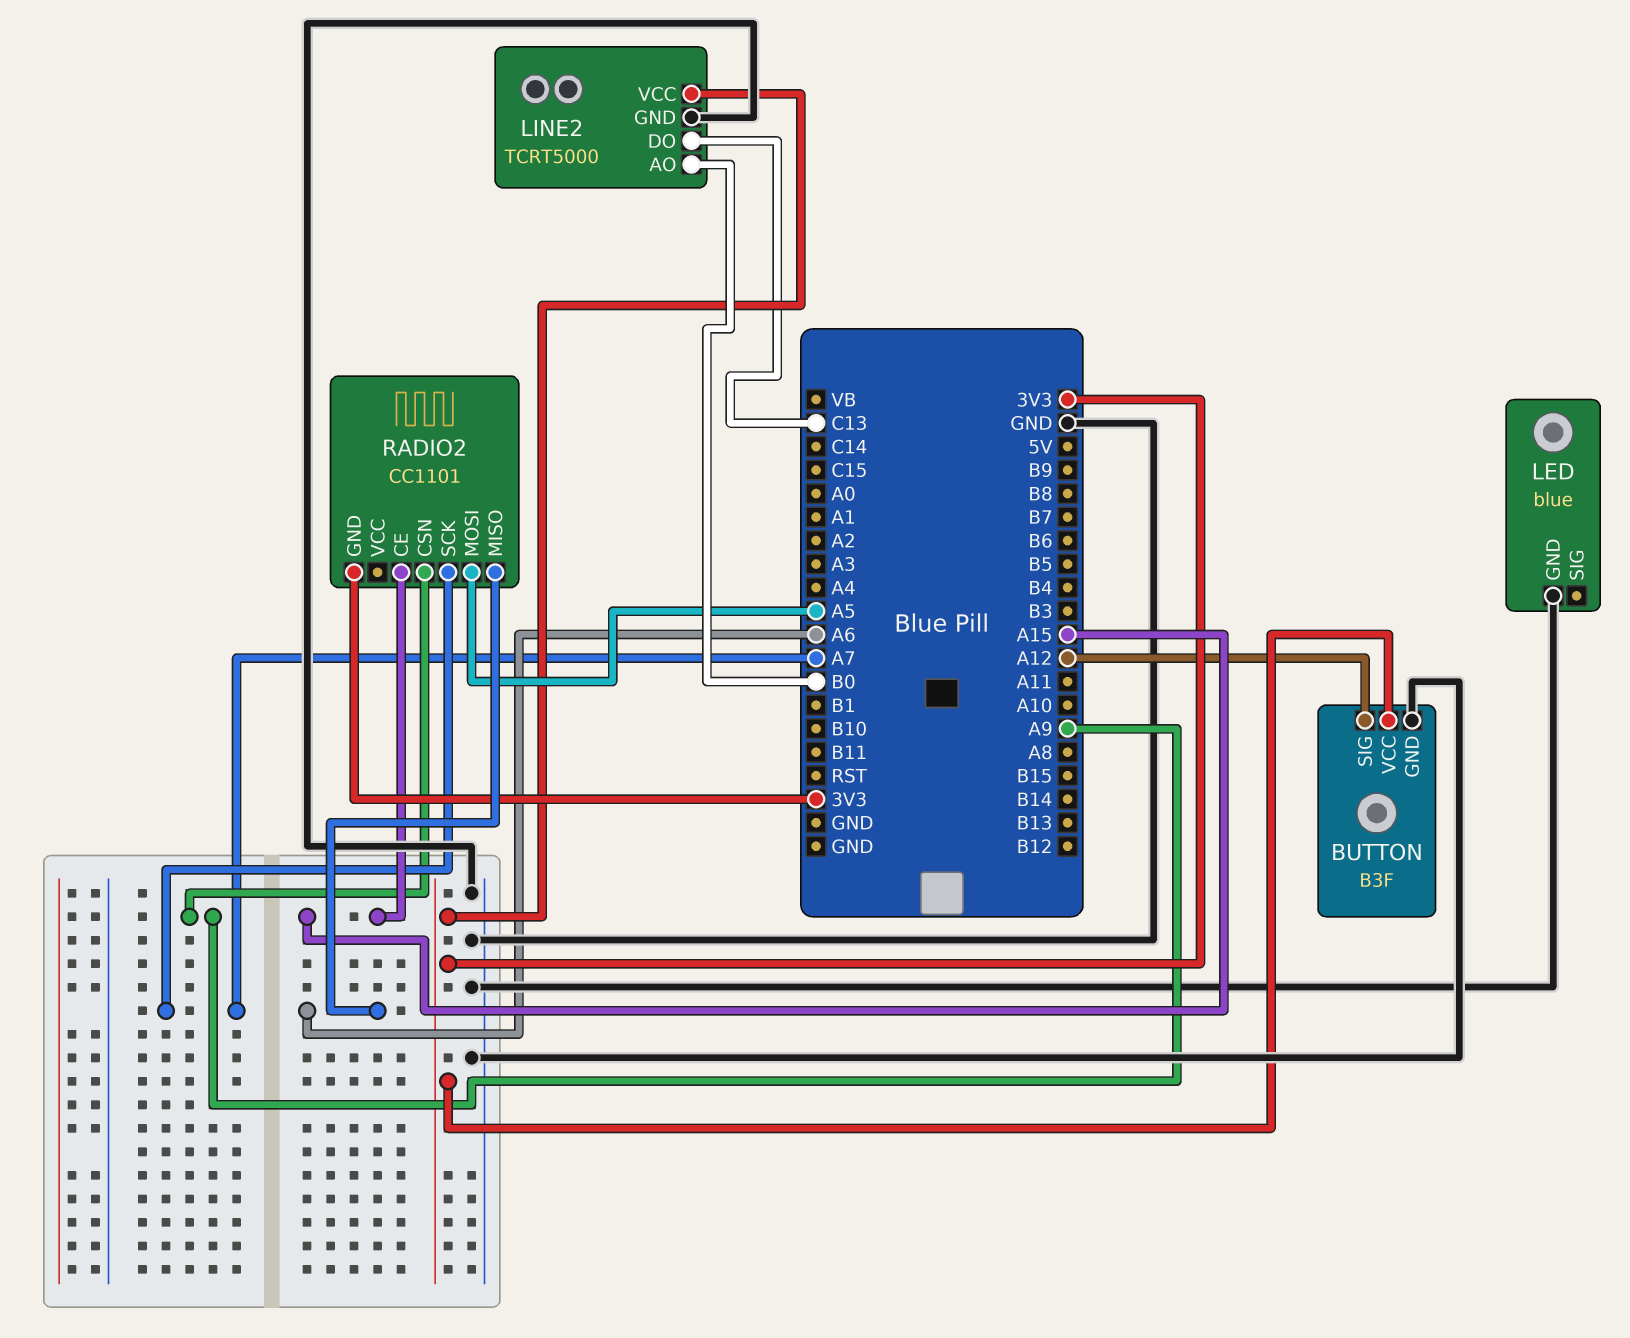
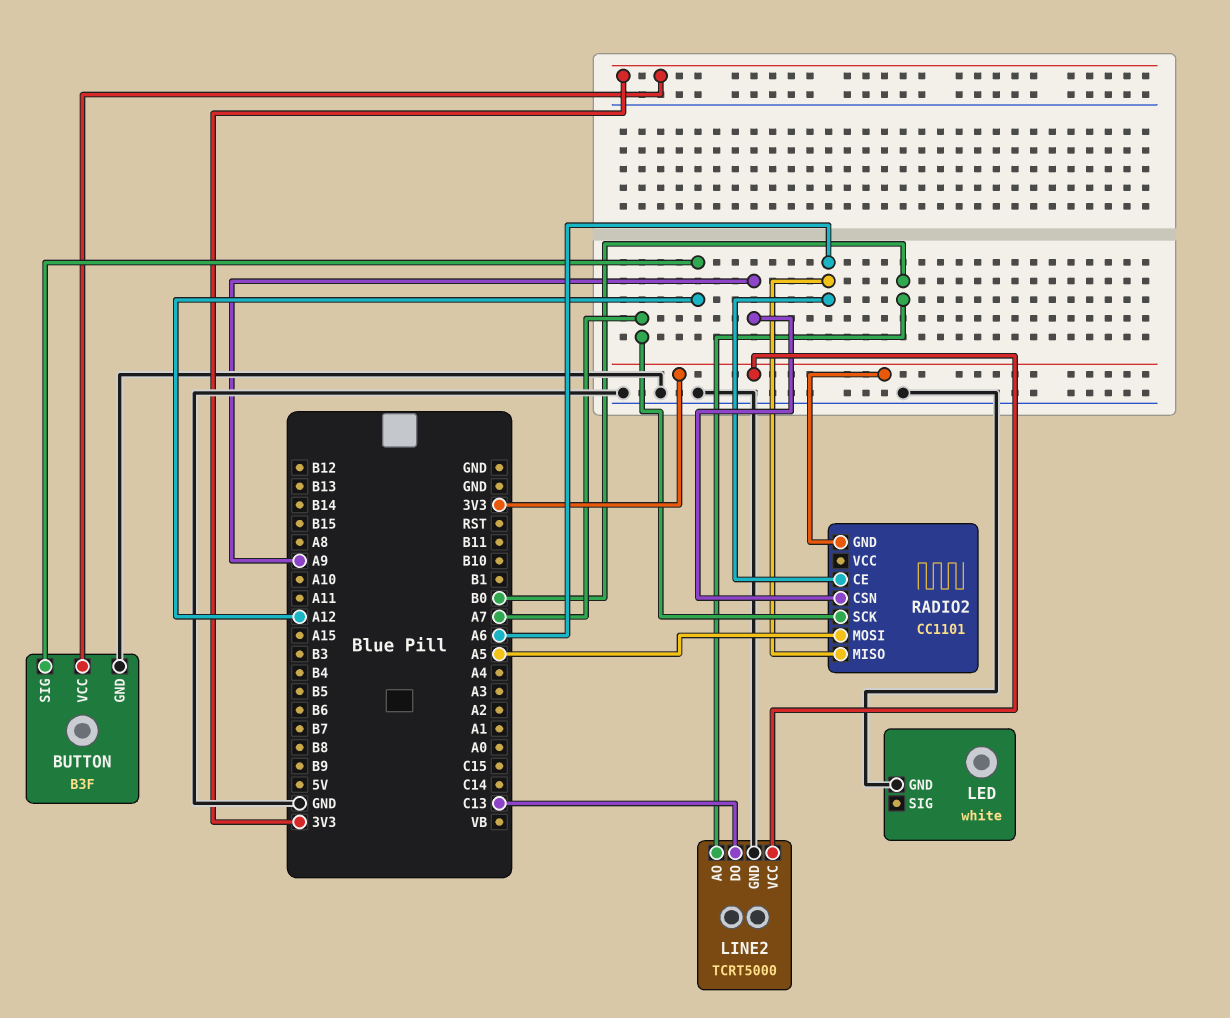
LED: blue -> white
RADIO2 pin CE: A15 -> A6

